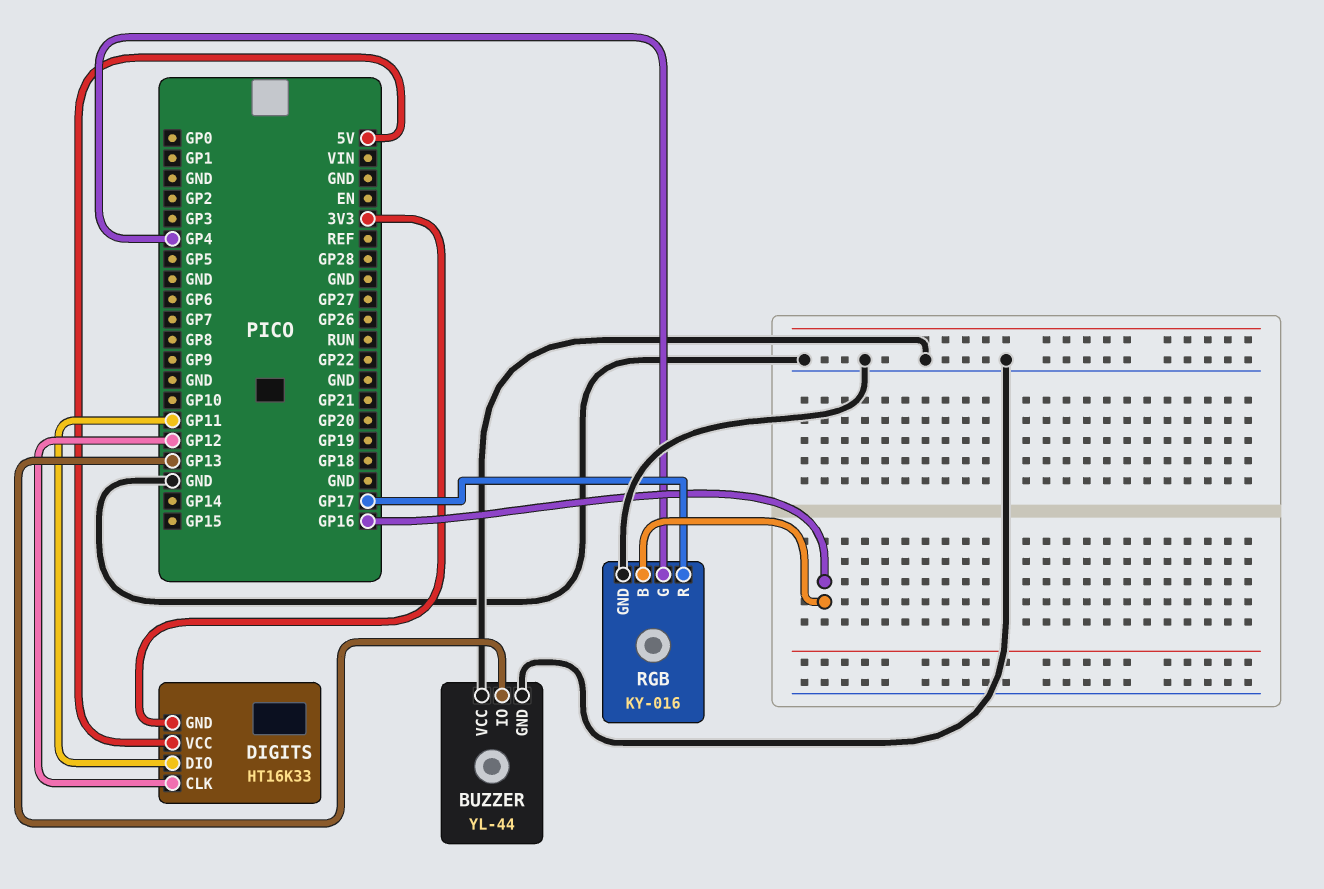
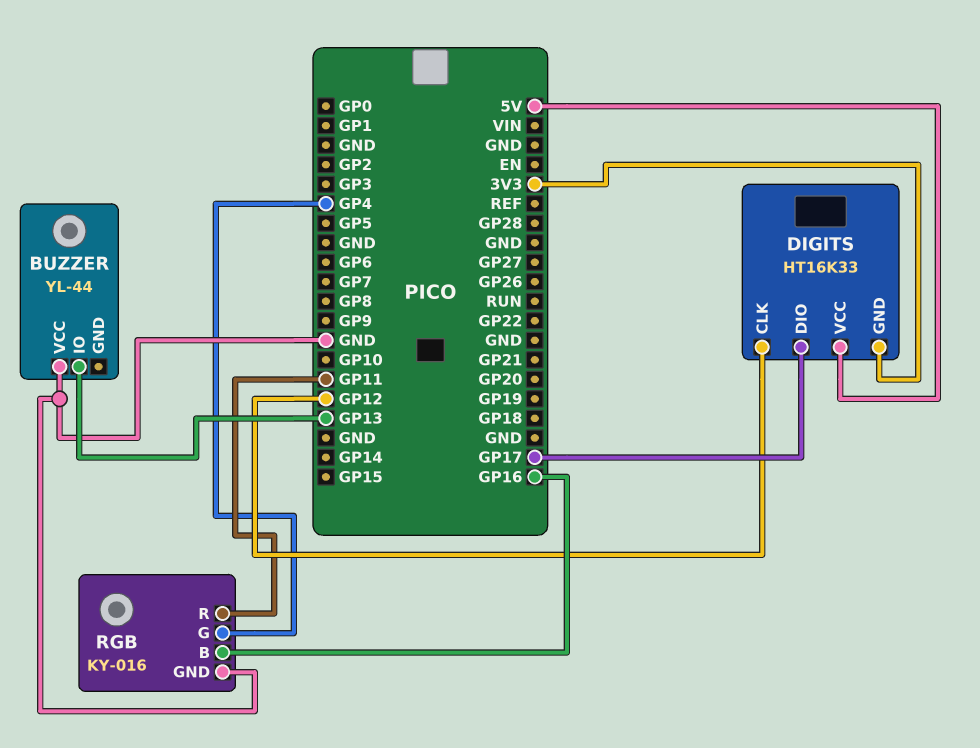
BUZZER pin GND: GND -> none
DIGITS pin DIO: GP11 -> GP17
RGB pin R: GP17 -> GP11

